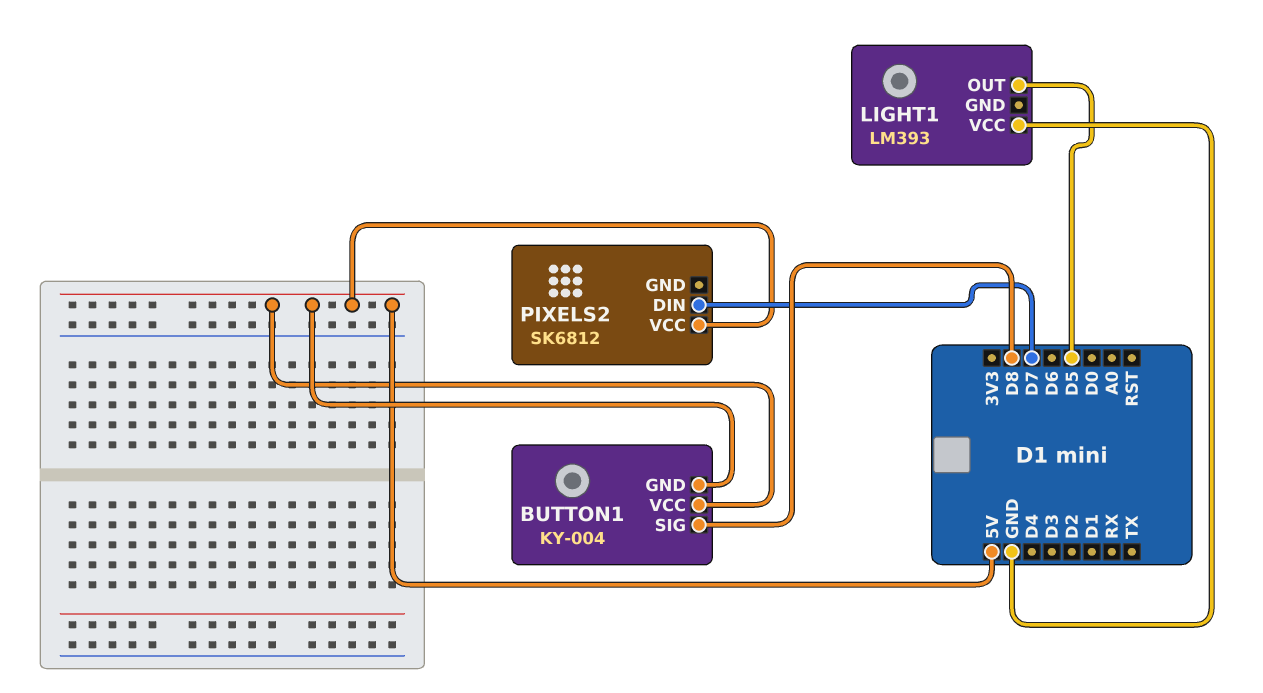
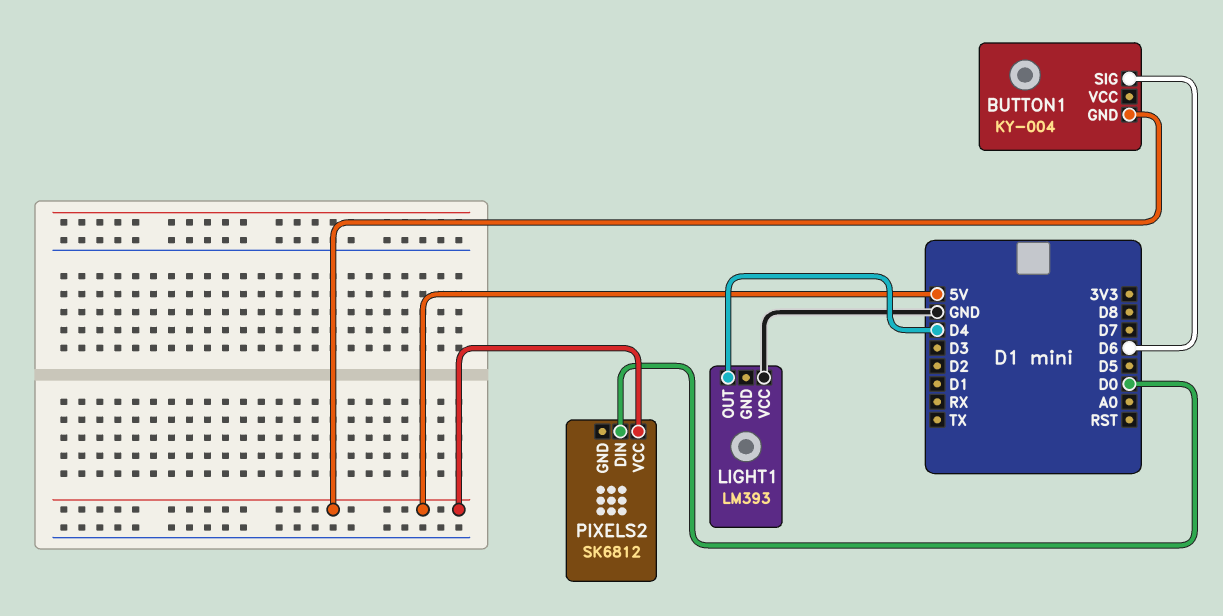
BUTTON1 pin SIG: D8 -> D6
BUTTON1 pin VCC: 5V -> none
LIGHT1 pin OUT: D5 -> D4
PIXELS2 pin DIN: D7 -> D0

